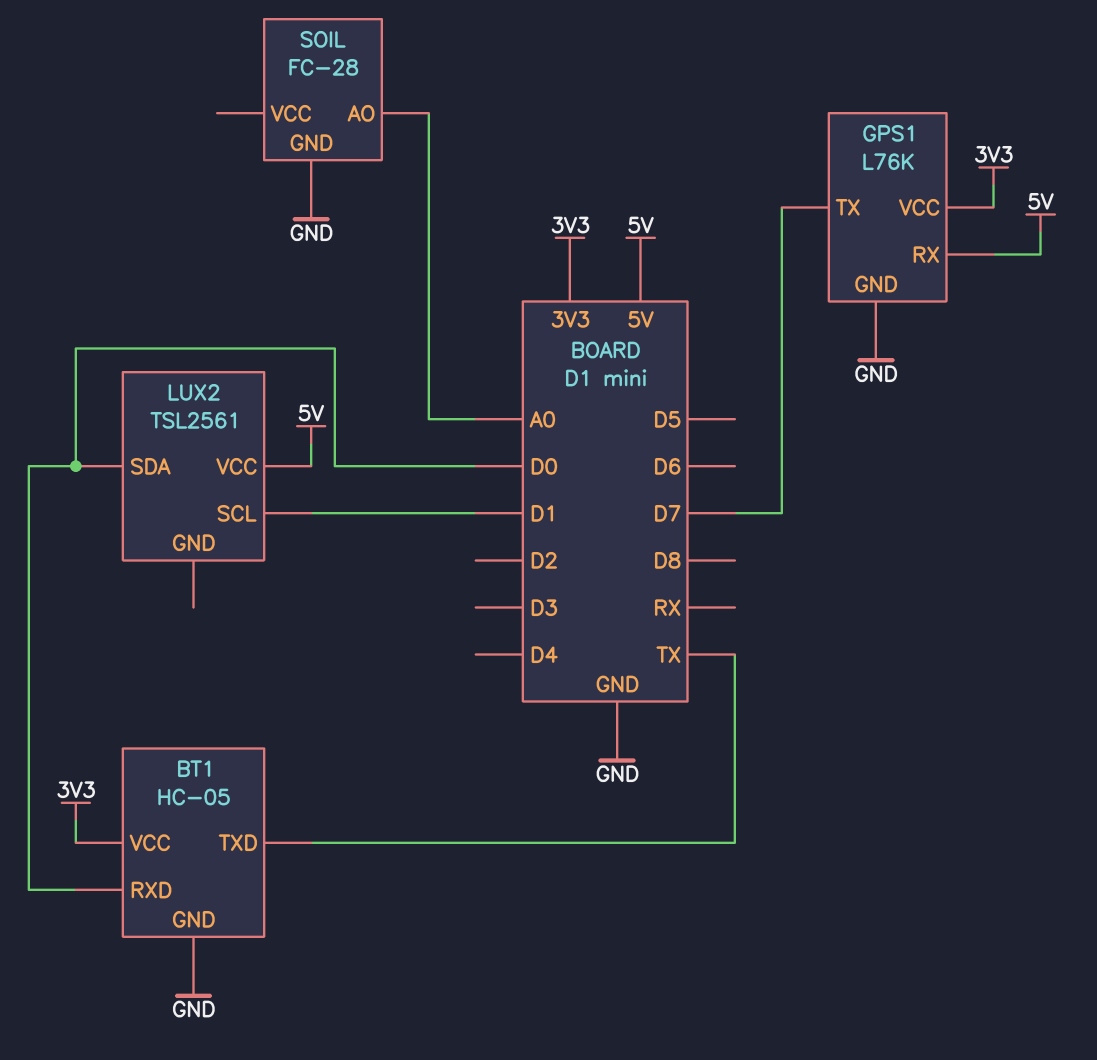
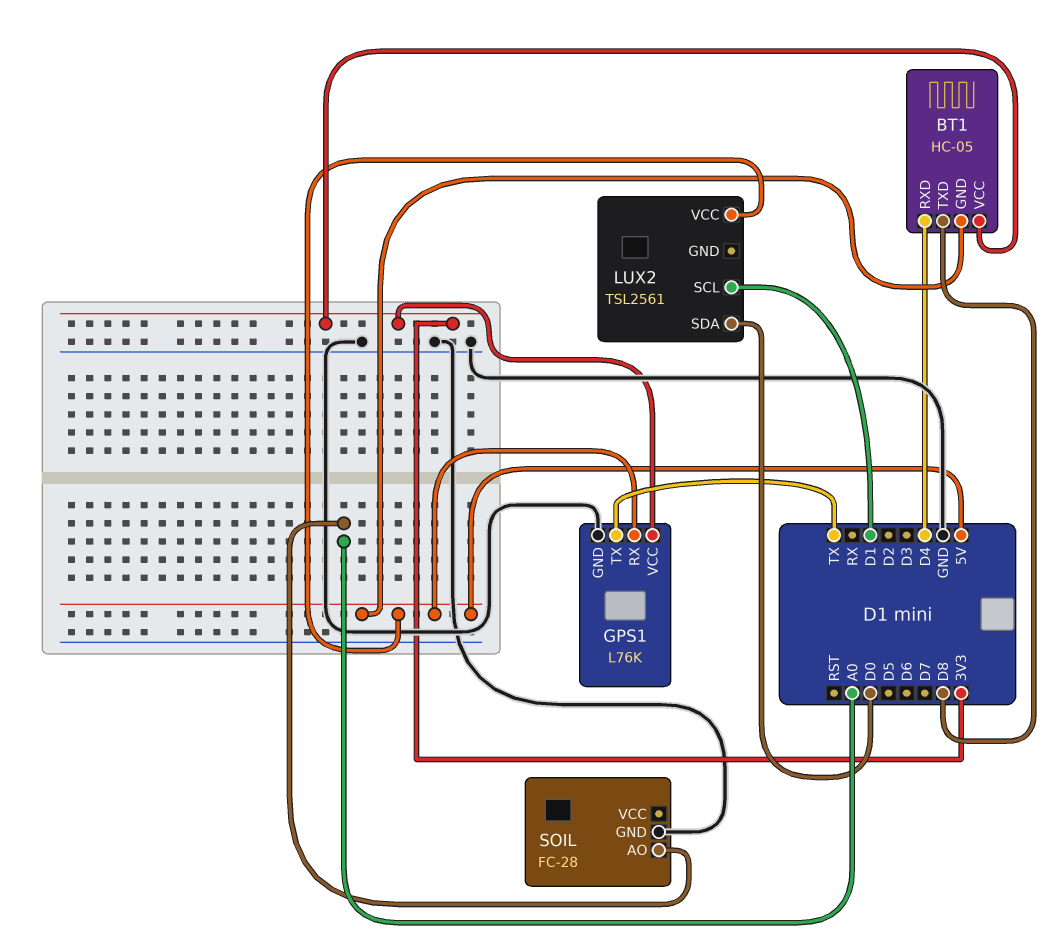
BT1 pin GND: GND -> 5V
BT1 pin RXD: D0 -> D4
BT1 pin TXD: TX -> D8
GPS1 pin TX: D7 -> TX

